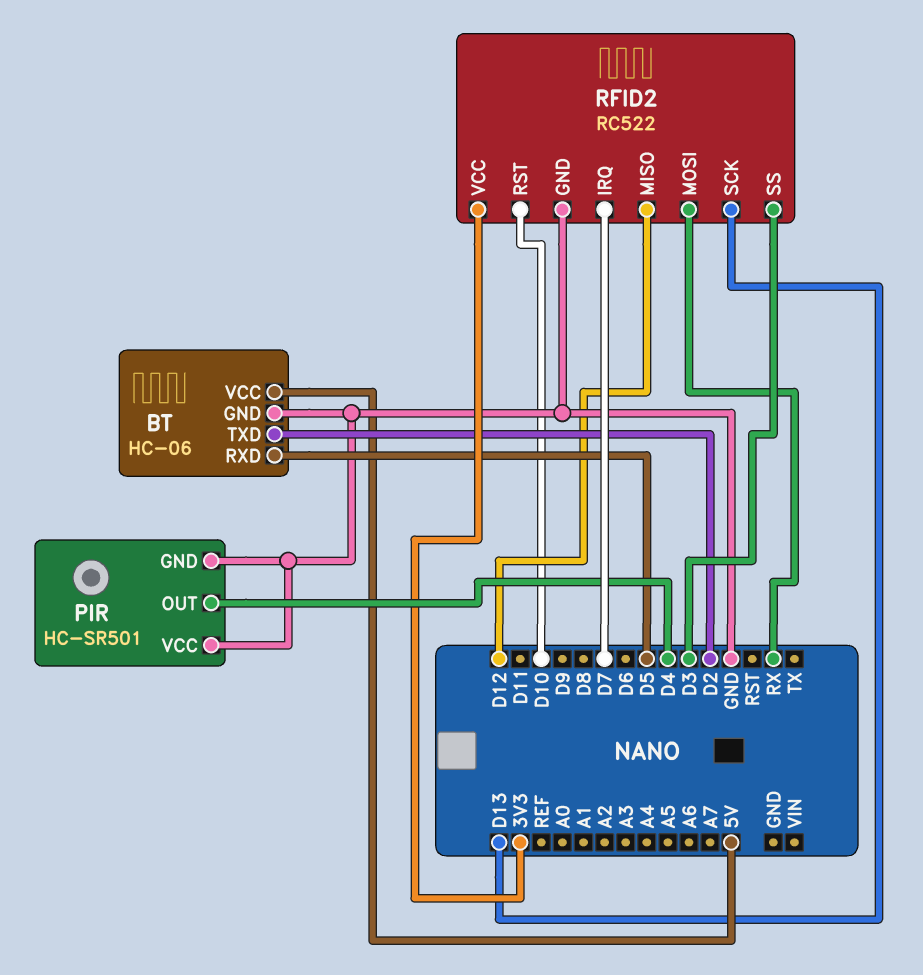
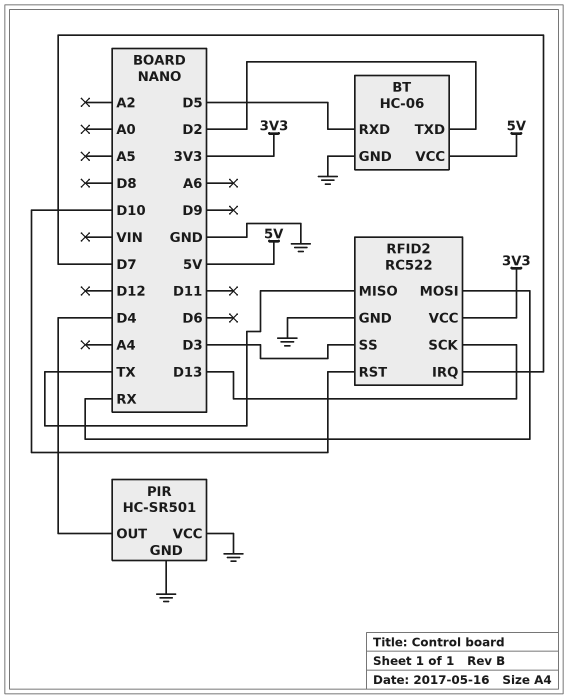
RFID2 pin MISO: D12 -> TX

